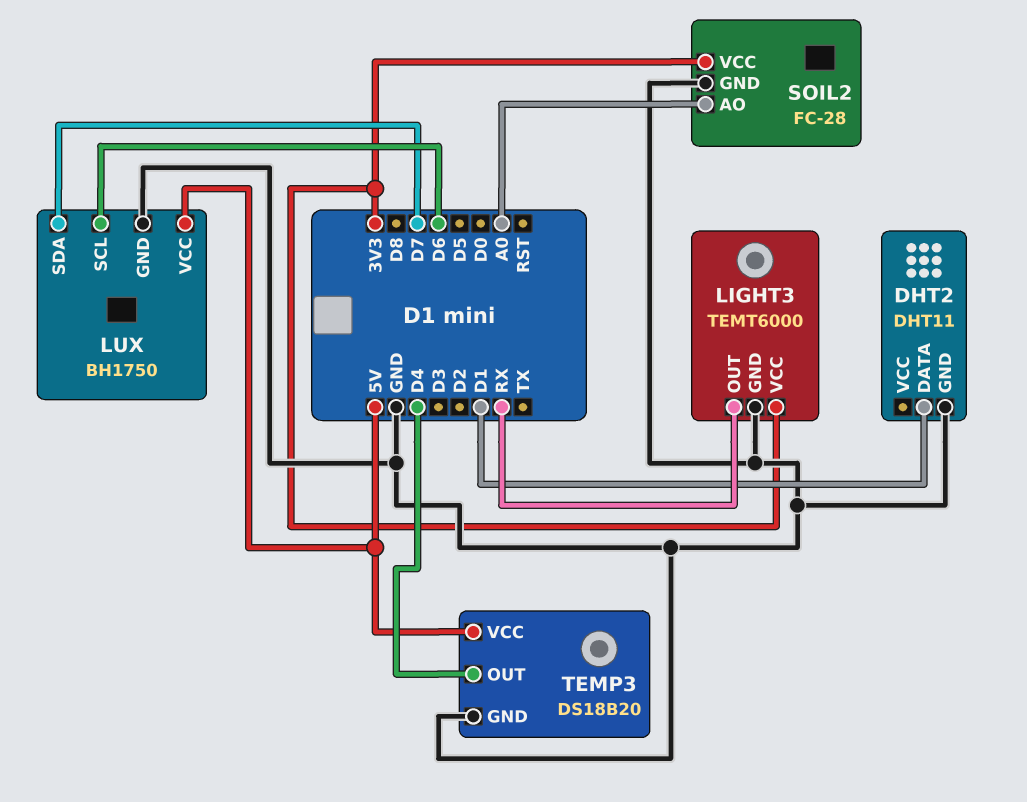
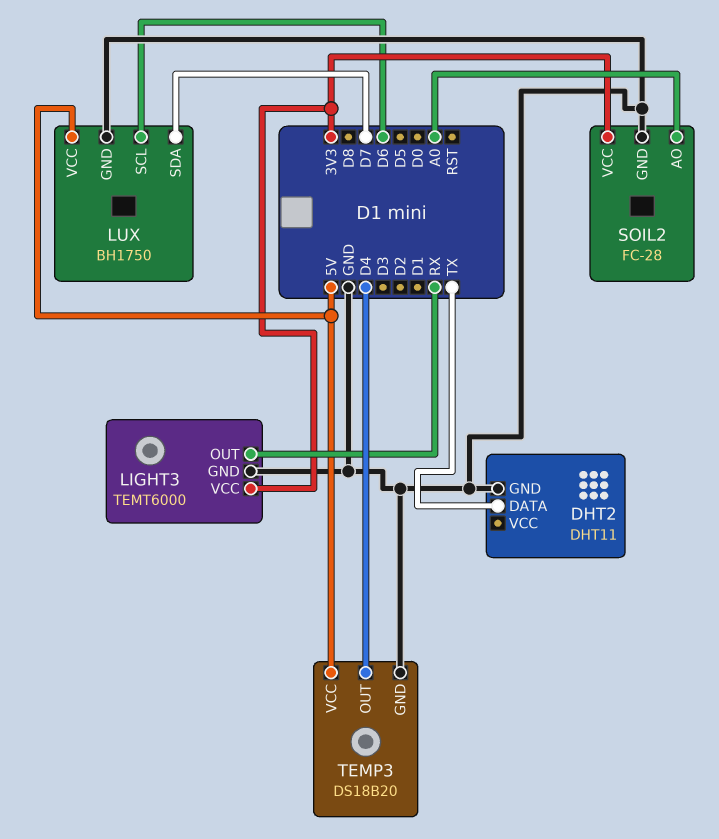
DHT2 pin DATA: D1 -> TX

